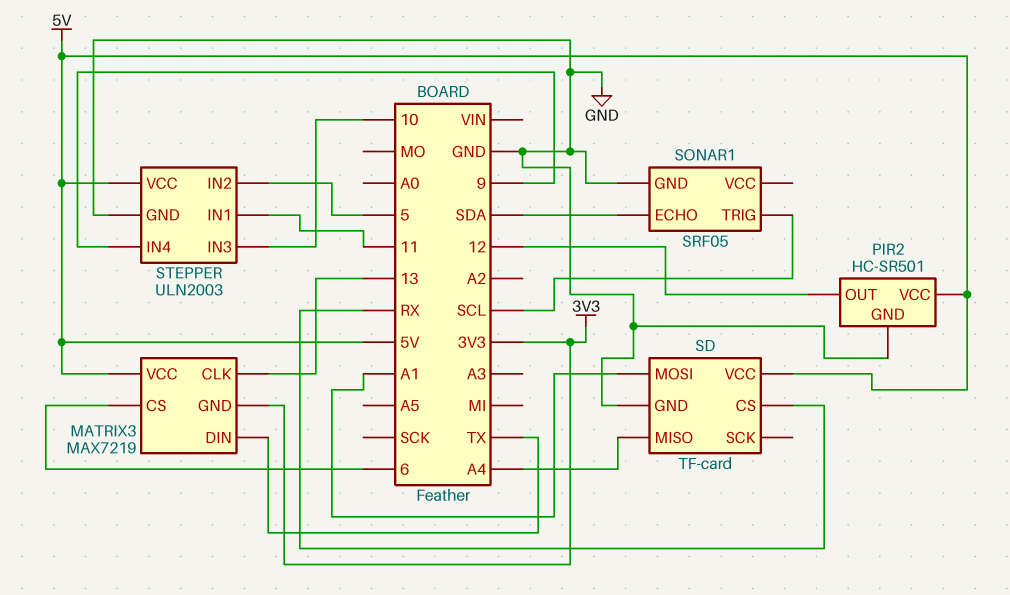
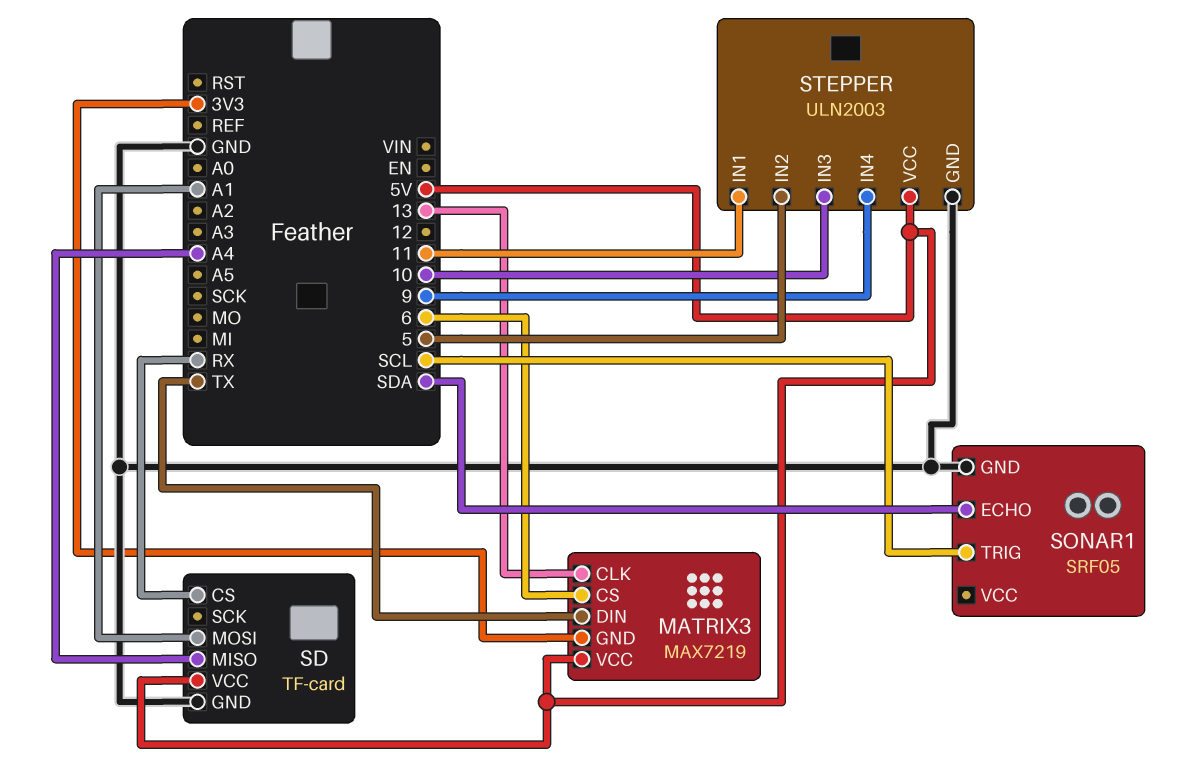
PIR2: HC-SR501 -> none
PIR2 pin GND: GND -> none
PIR2 pin OUT: 12 -> none
PIR2 pin VCC: 5V -> none

